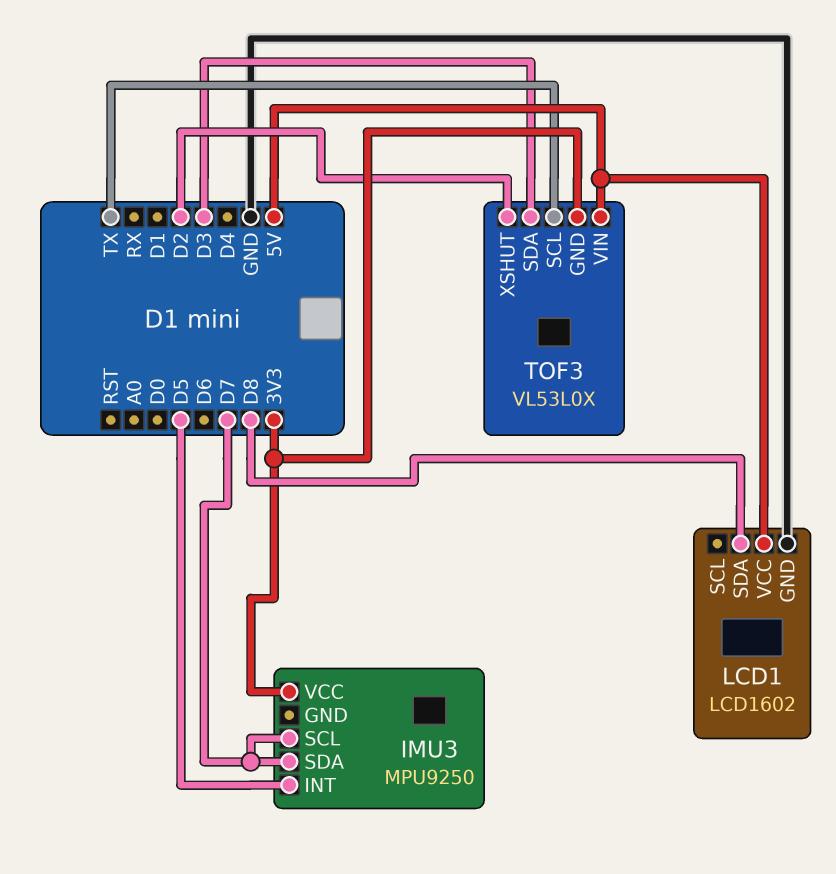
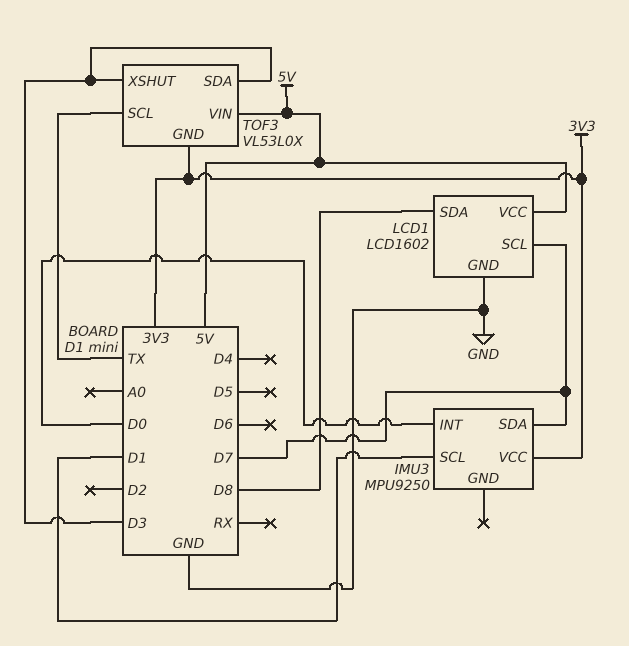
IMU3 pin INT: D5 -> D0
IMU3 pin SCL: D7 -> D1
LCD1 pin SCL: none -> D7
TOF3 pin XSHUT: D2 -> D3

